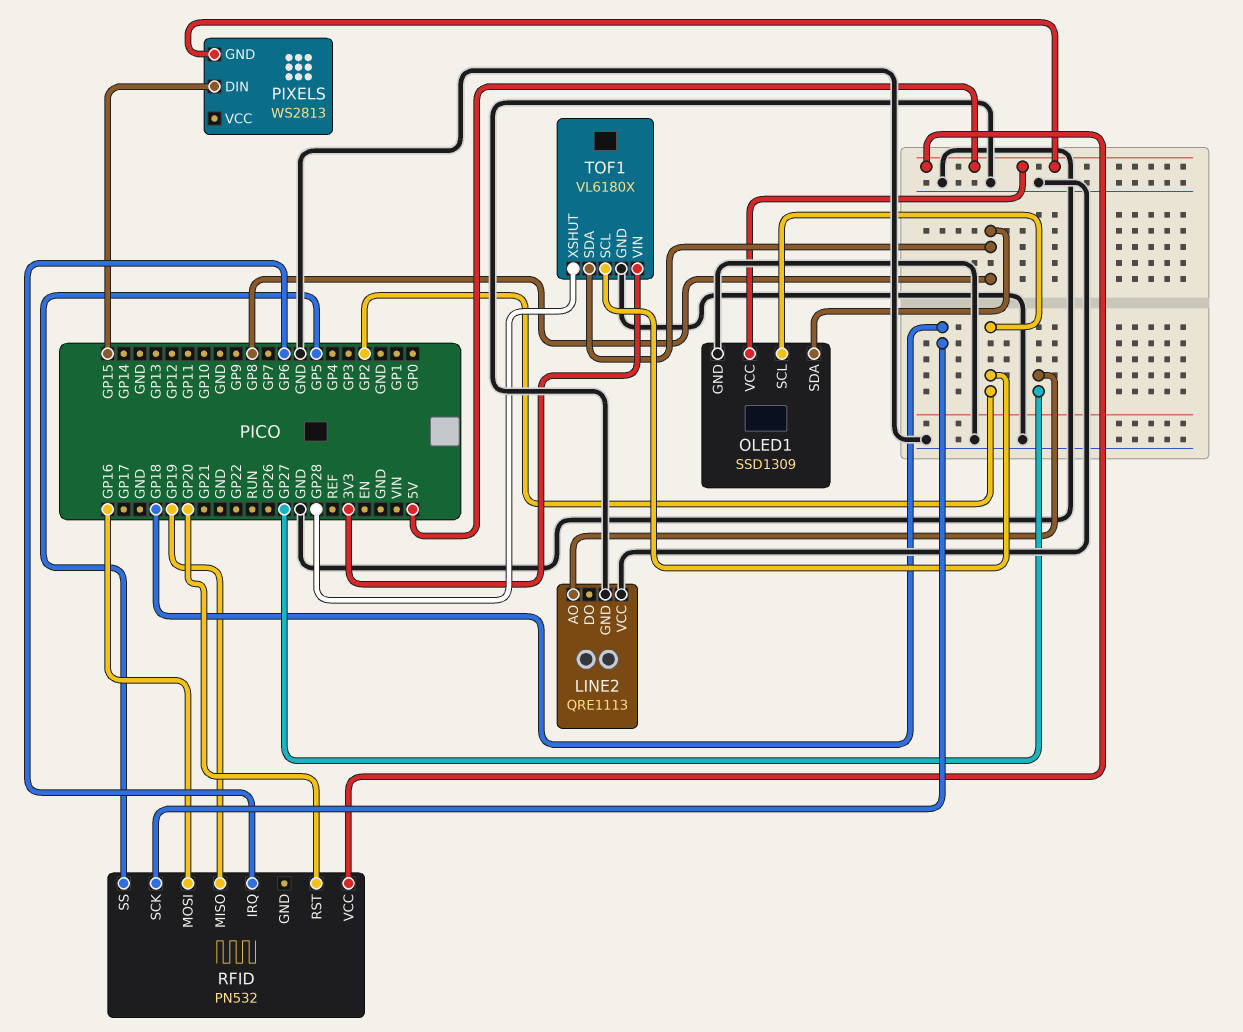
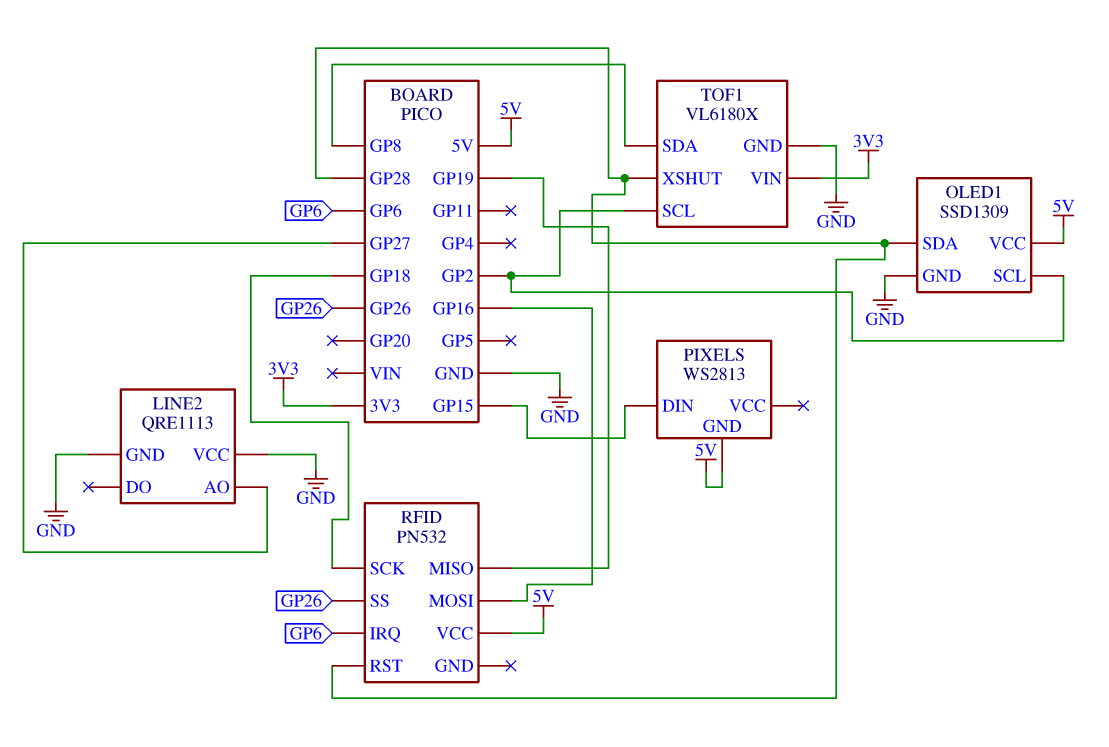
OLED1 pin SDA: GP8 -> GP28
RFID pin RST: GP20 -> GP28
RFID pin SS: GP5 -> GP26

